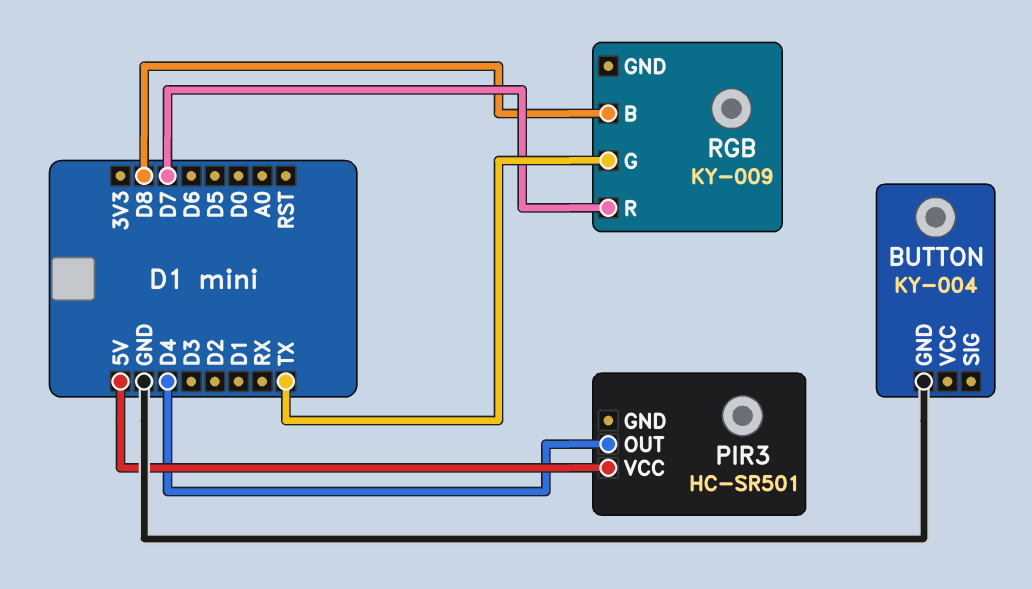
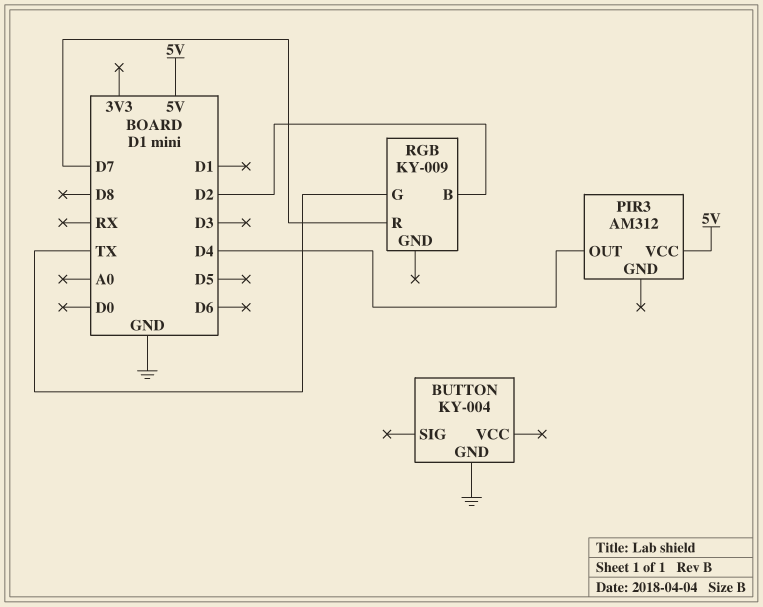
PIR3: HC-SR501 -> AM312
RGB pin B: D8 -> D2

